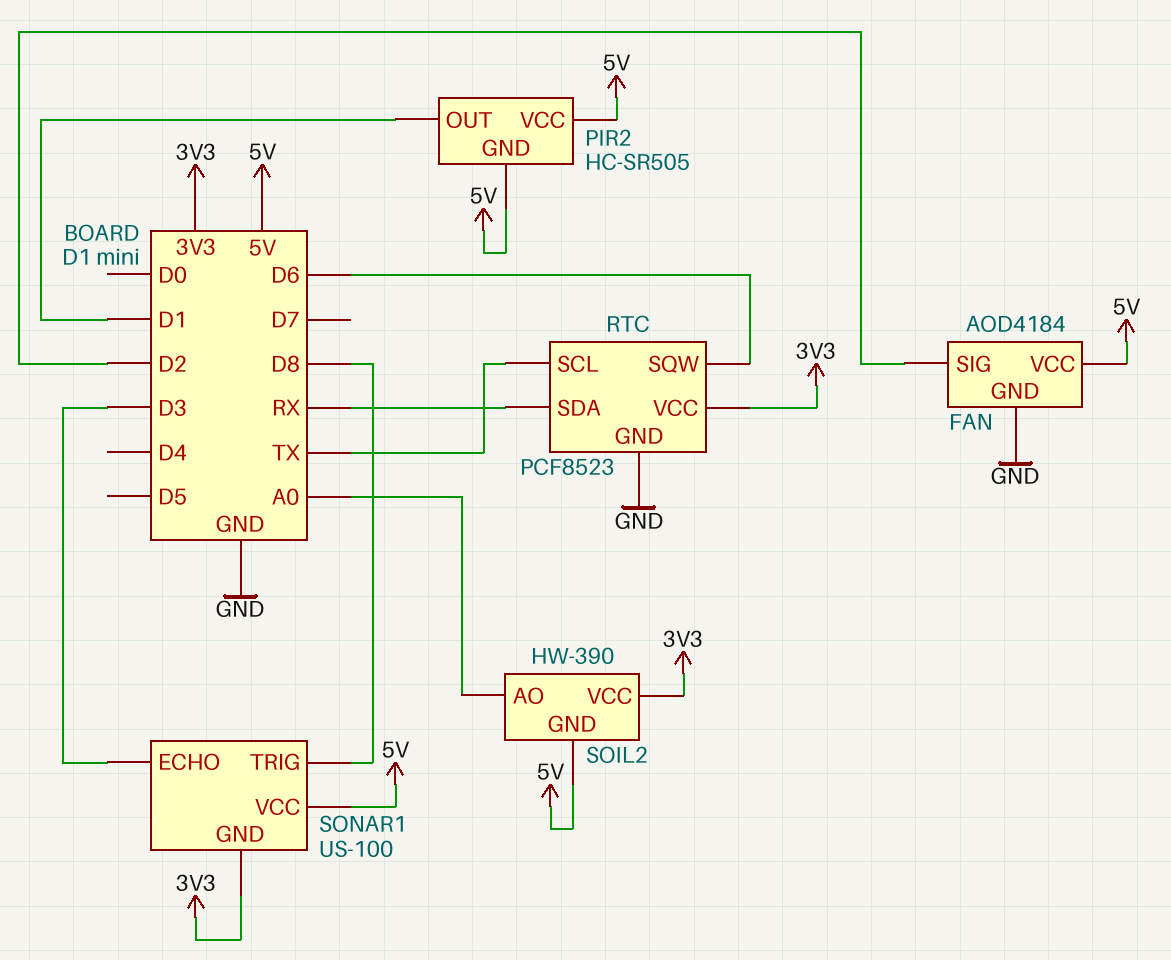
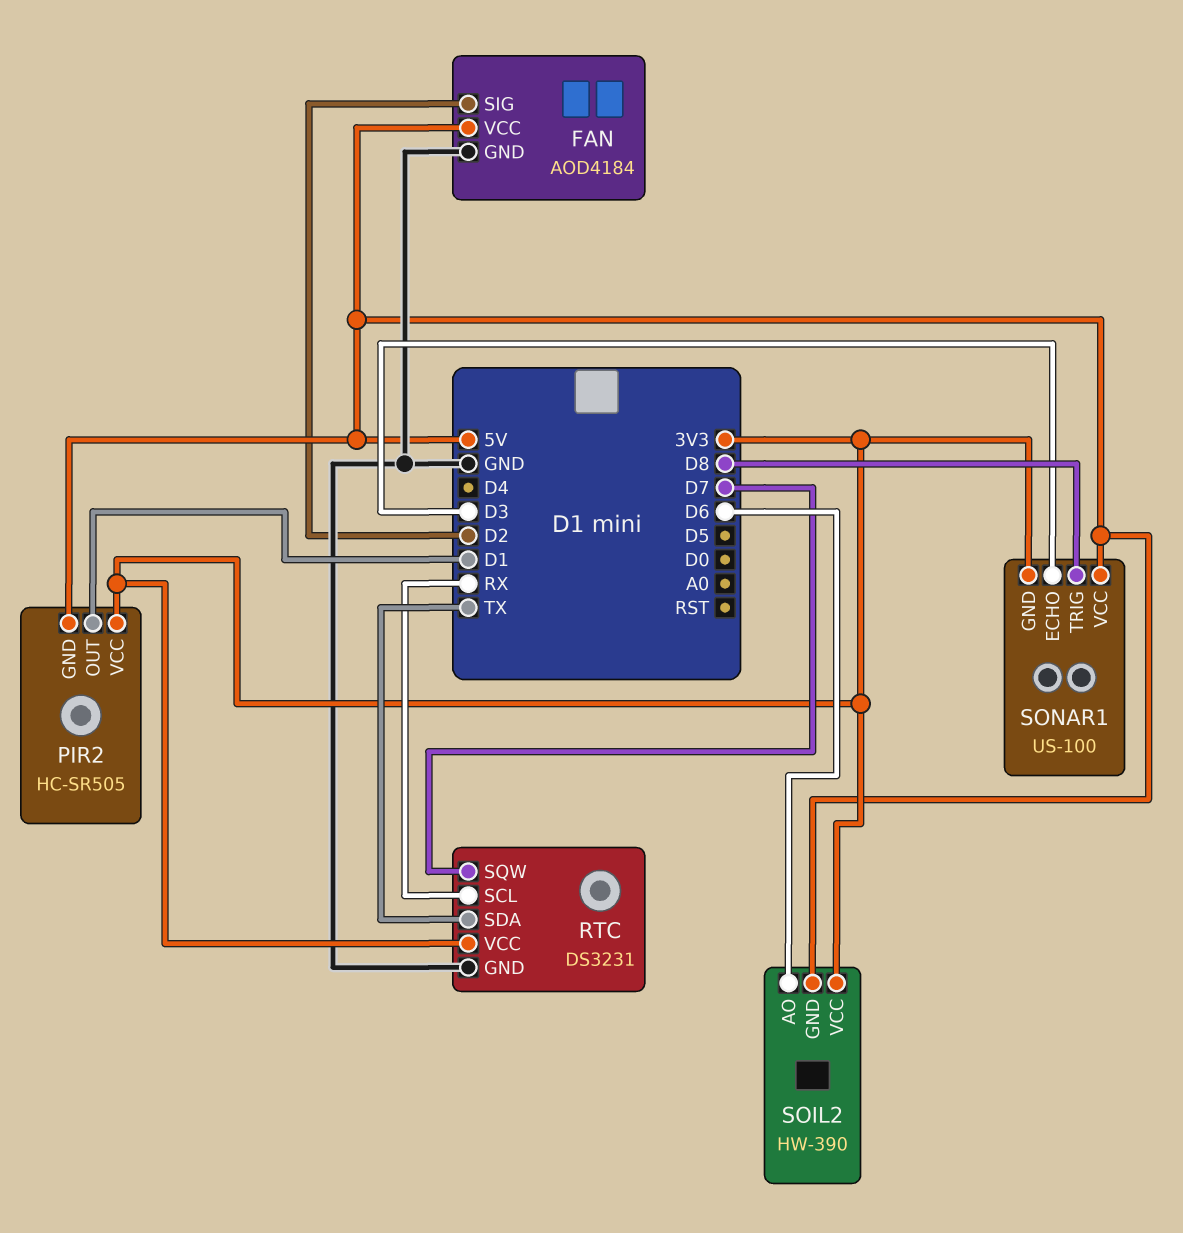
PIR2 pin VCC: 5V -> 3V3
RTC: PCF8523 -> DS3231
RTC pin SCL: TX -> RX
RTC pin SDA: RX -> TX
RTC pin SQW: D6 -> D7
SOIL2 pin AO: A0 -> D6

